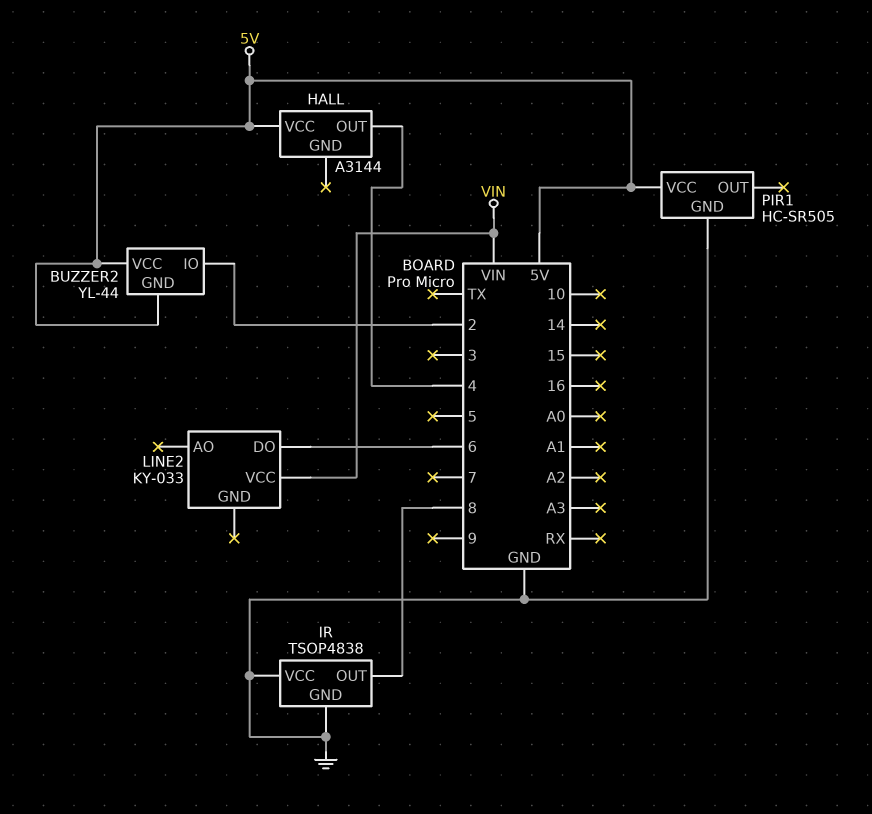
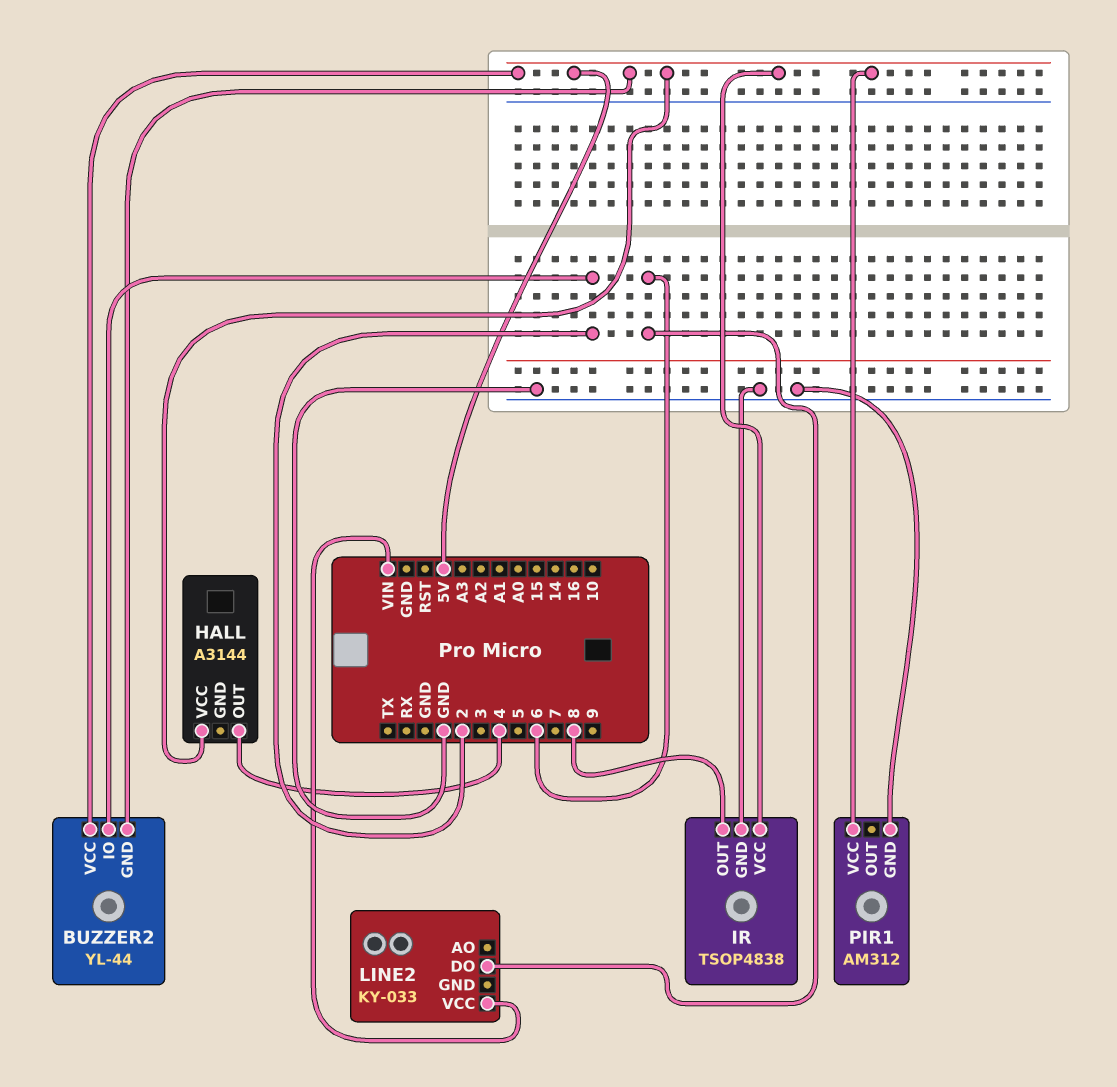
IR pin VCC: GND -> 5V
PIR1: HC-SR505 -> AM312

